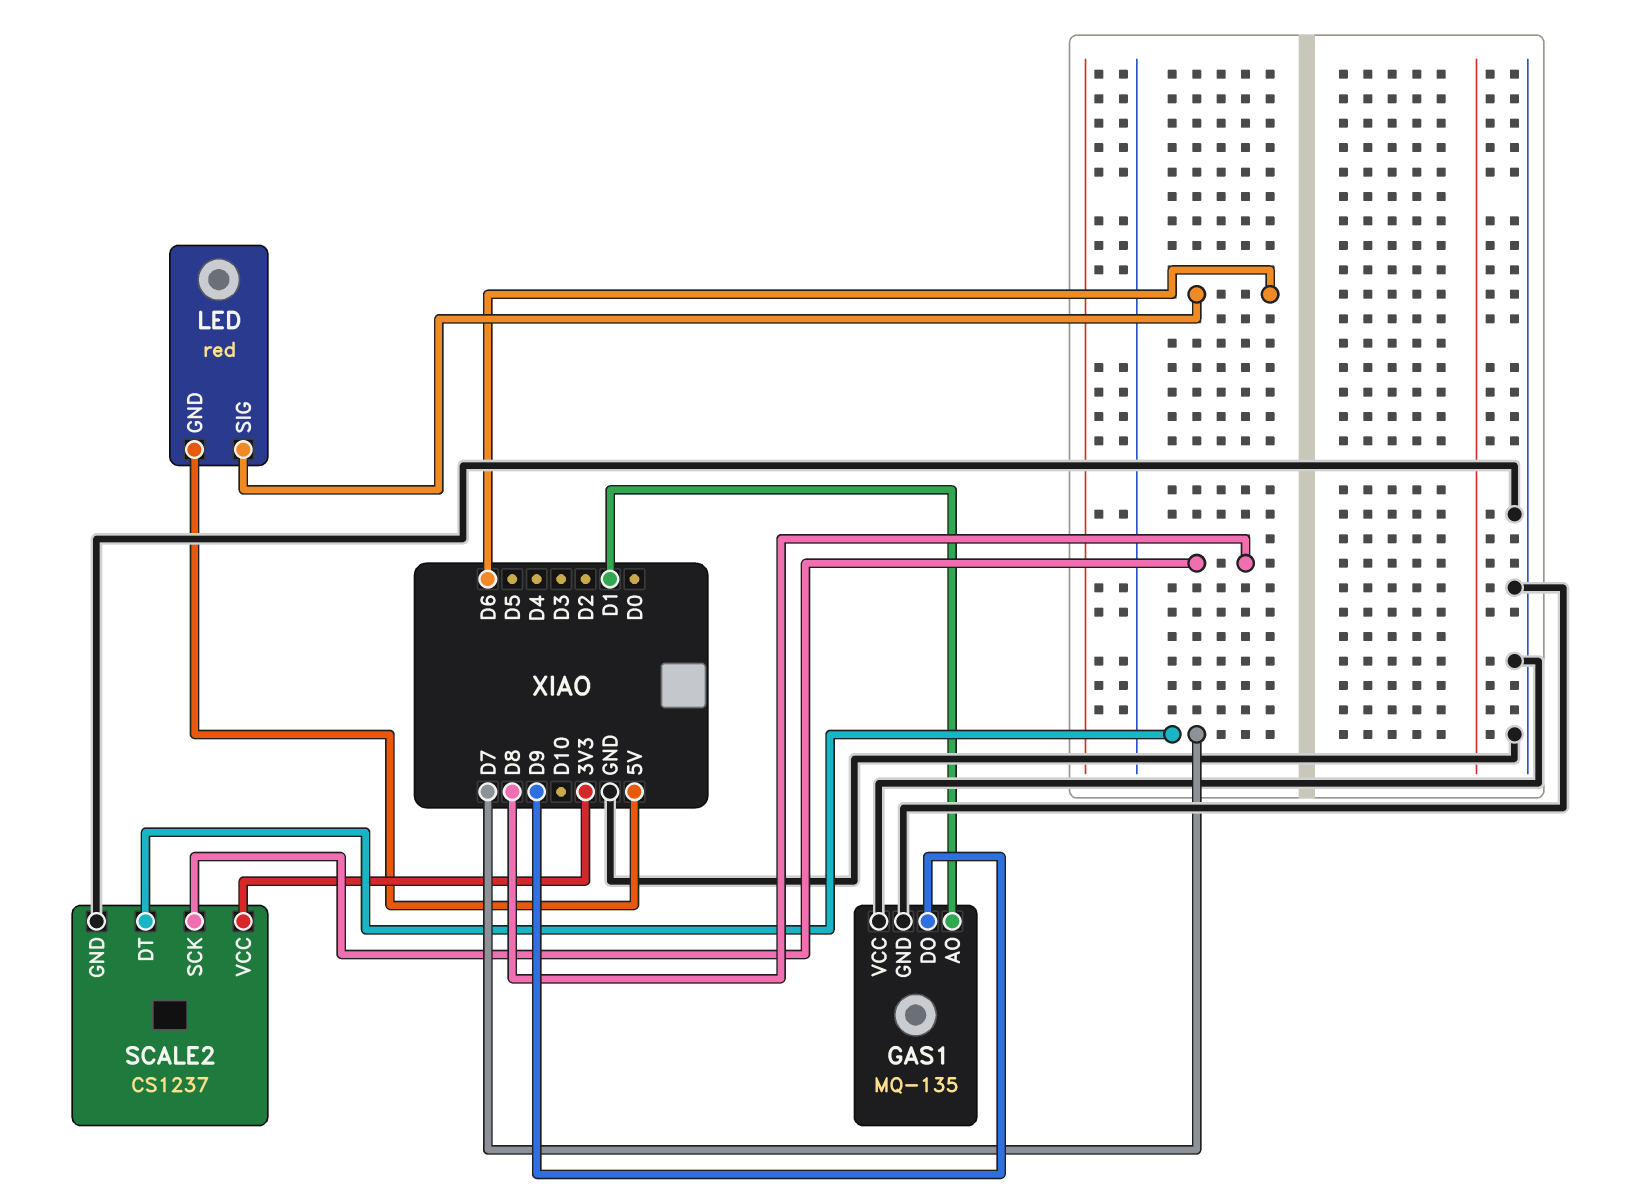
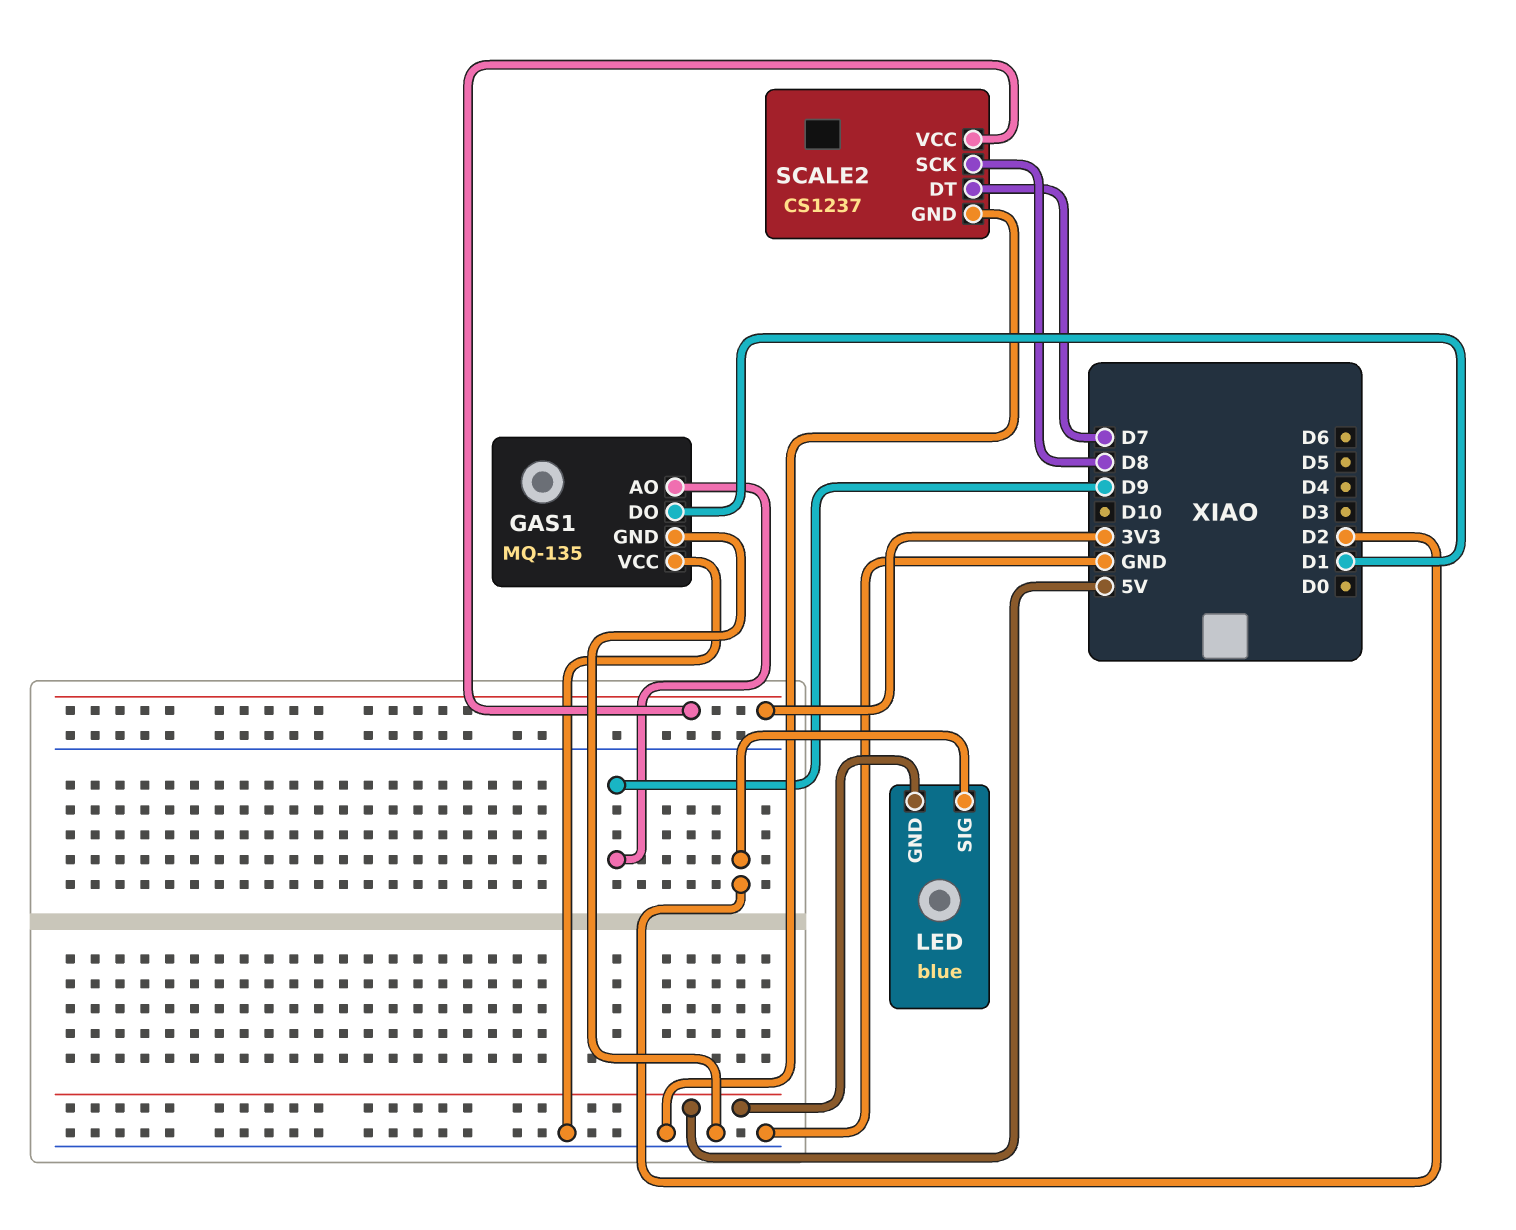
GAS1 pin AO: D1 -> D9
GAS1 pin DO: D9 -> D1
LED: red -> blue
LED pin SIG: D6 -> D2

